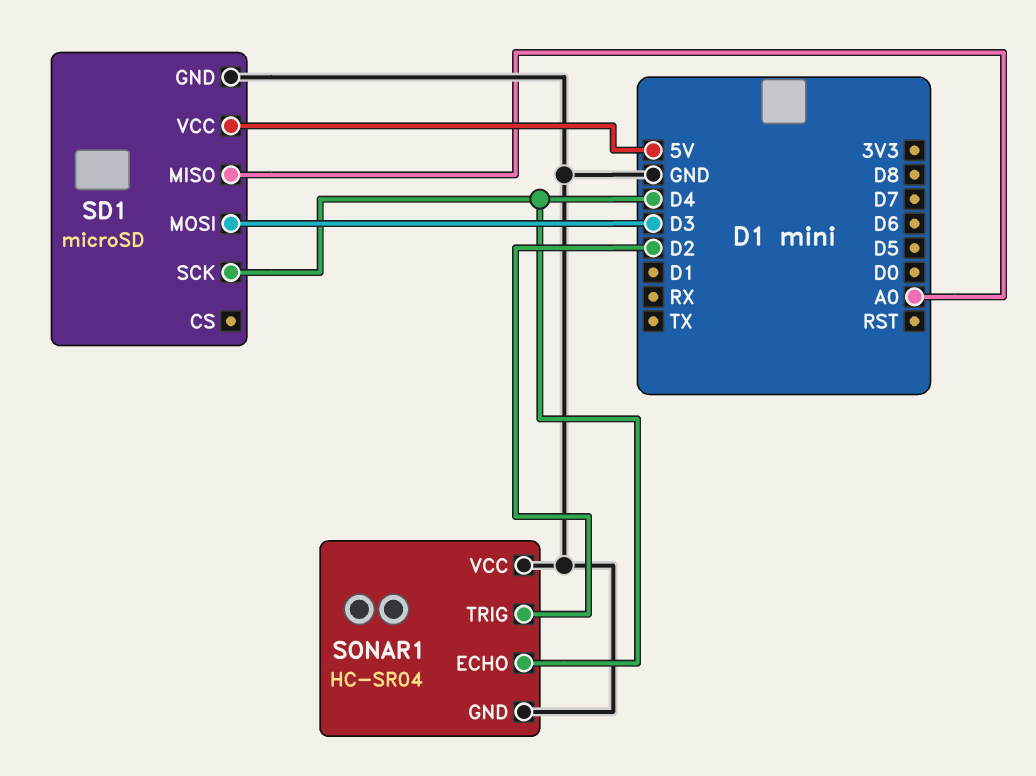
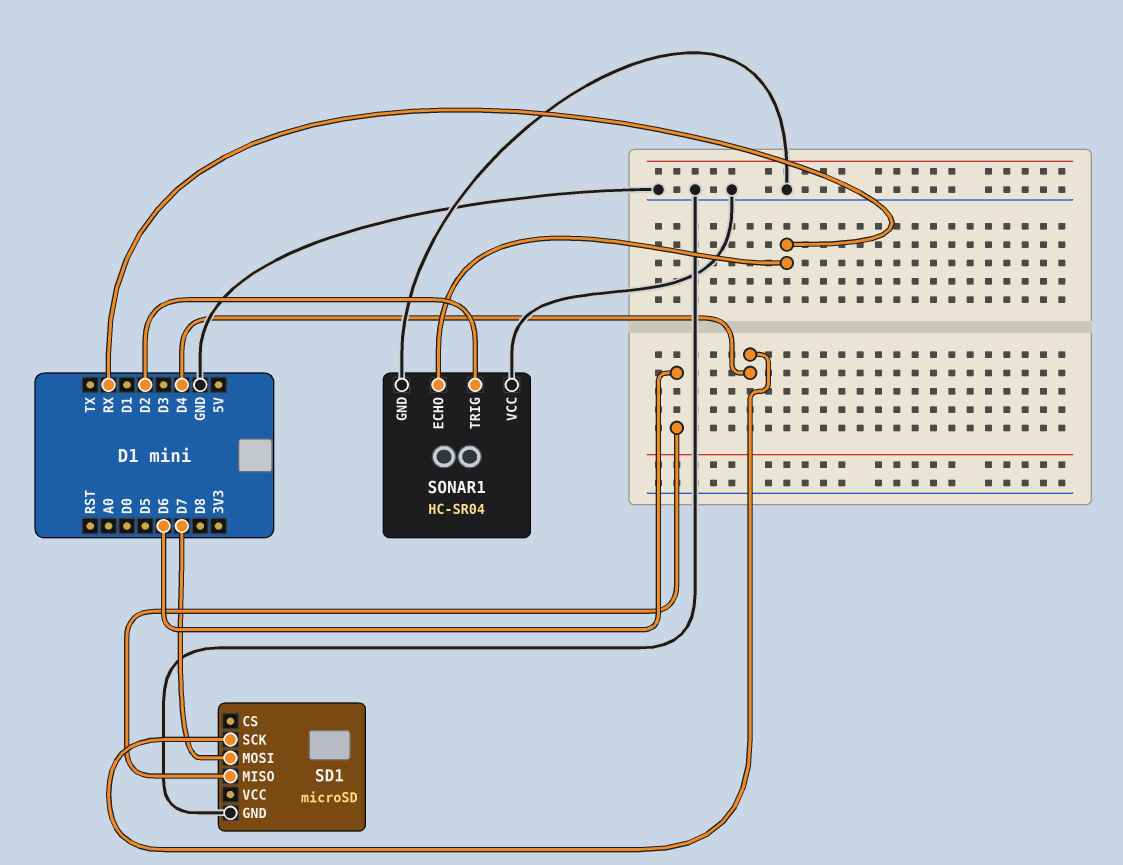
SD1 pin MISO: A0 -> D6
SD1 pin MOSI: D3 -> D7
SD1 pin VCC: 5V -> none
SONAR1 pin ECHO: D4 -> RX

